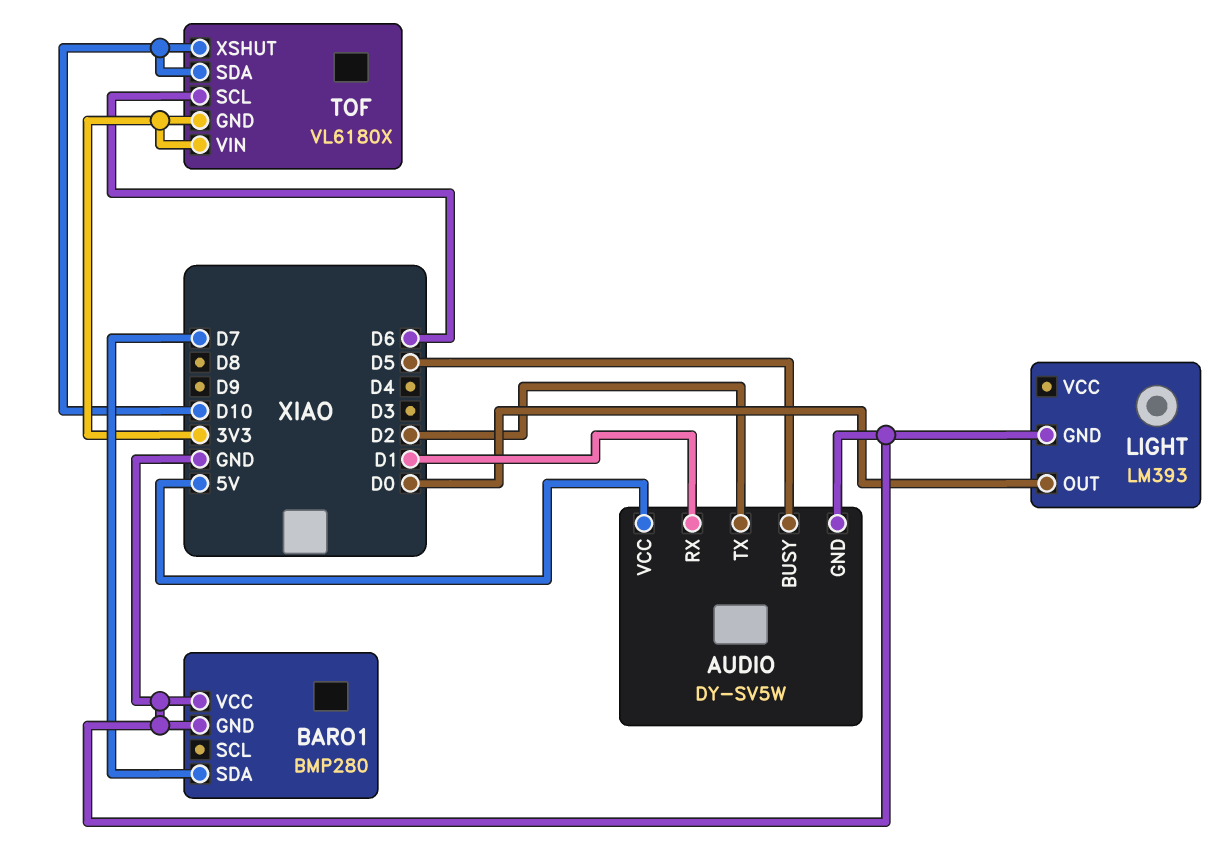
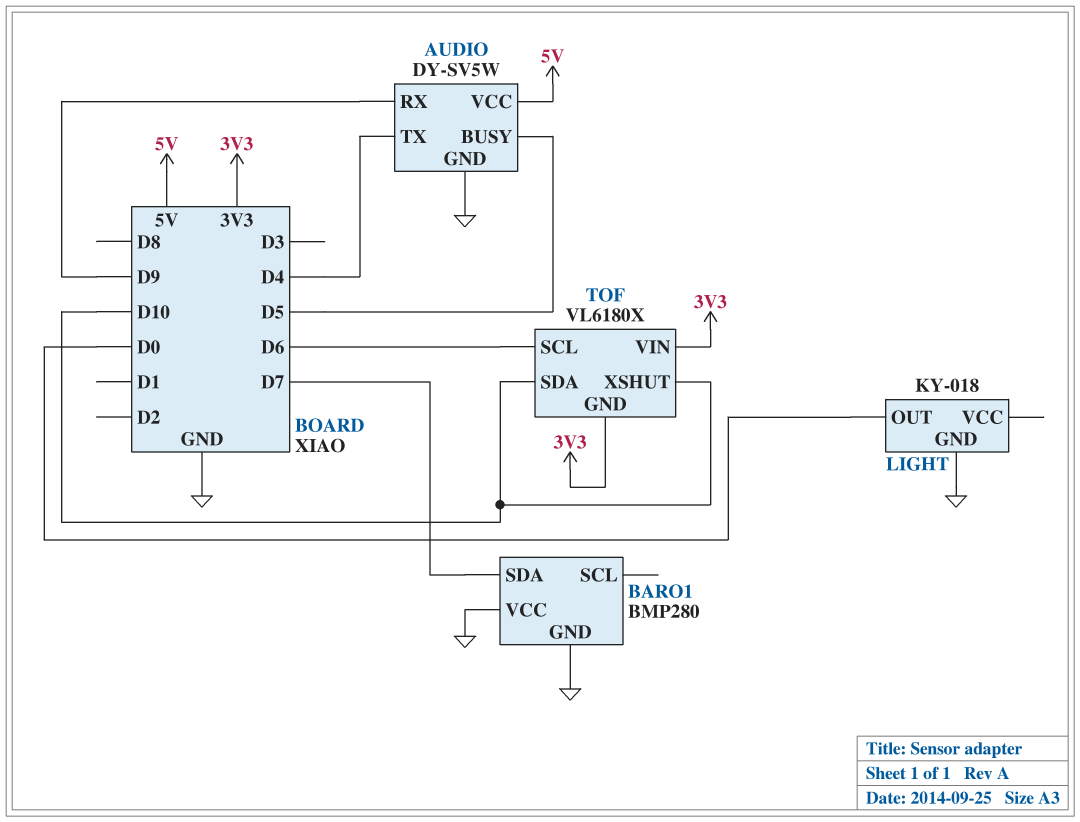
AUDIO pin RX: D1 -> D9
AUDIO pin TX: D2 -> D4
LIGHT: LM393 -> KY-018

